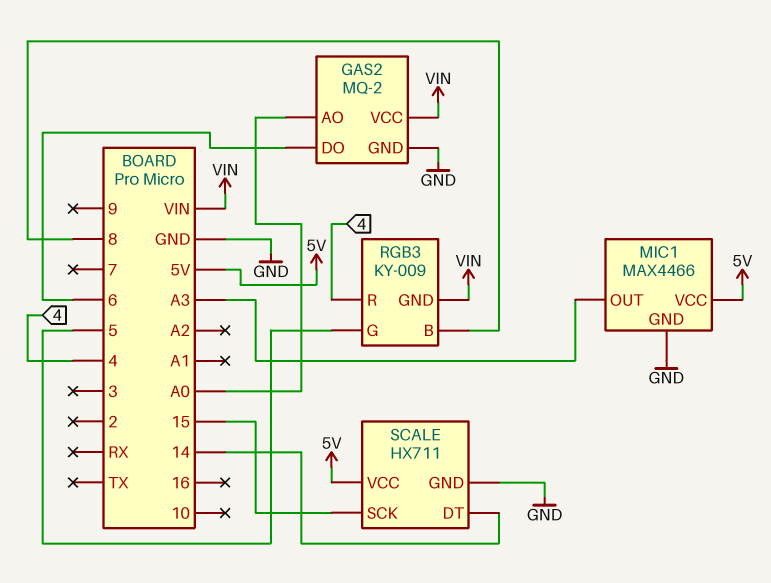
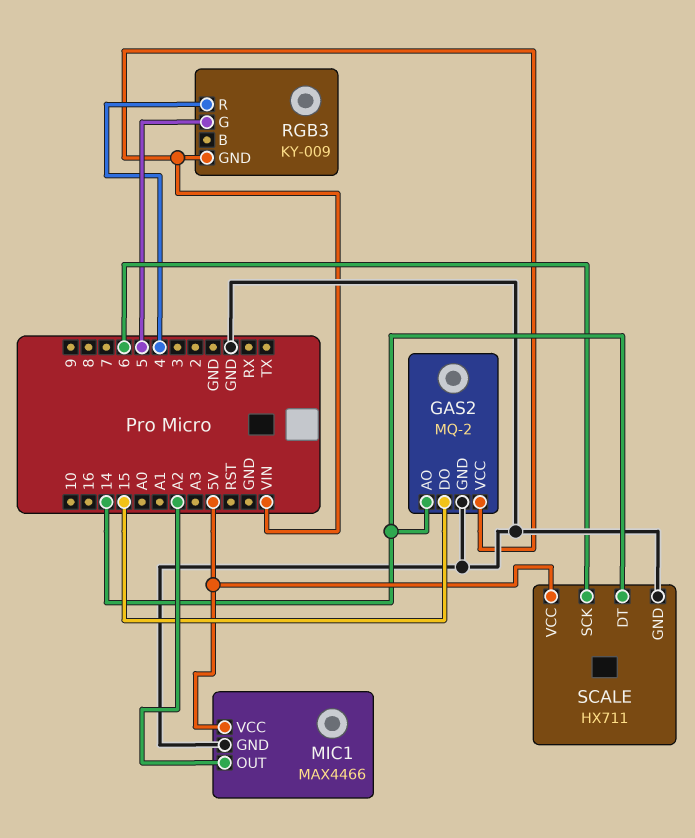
GAS2 pin AO: A0 -> 14
GAS2 pin DO: 6 -> 15
MIC1 pin OUT: A3 -> A2
RGB3 pin B: 8 -> none
SCALE pin SCK: 15 -> 6

